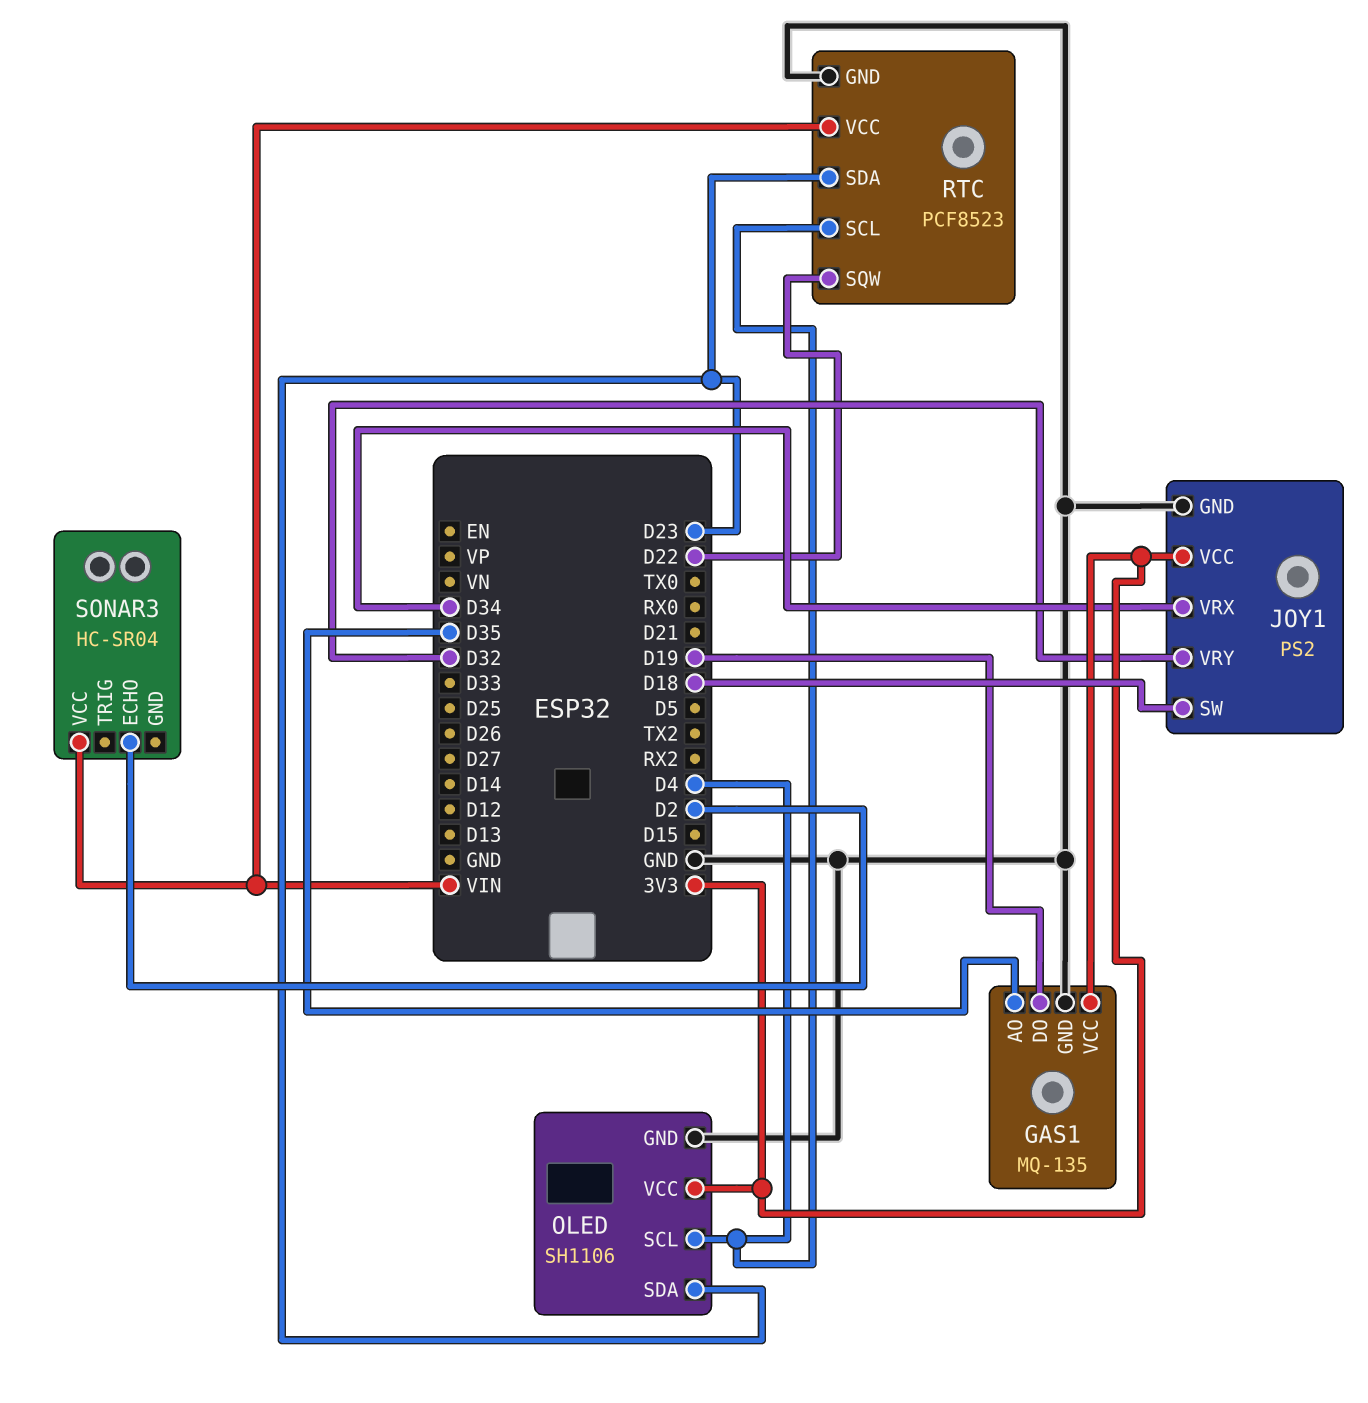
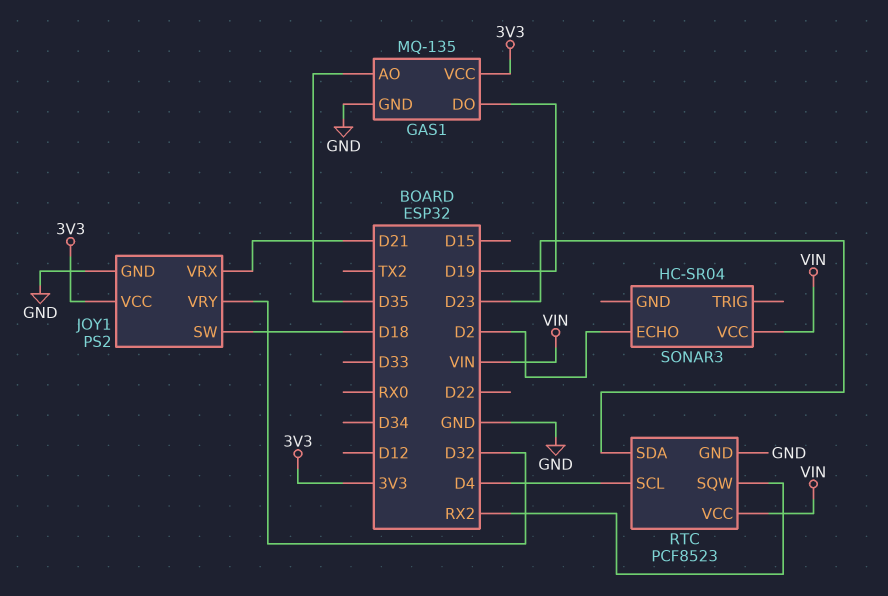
JOY1 pin VRX: D34 -> D21
OLED: SH1106 -> none
OLED pin GND: GND -> none
OLED pin SCL: D4 -> none
OLED pin SDA: D23 -> none
OLED pin VCC: 3V3 -> none
RTC pin SQW: D22 -> RX2

